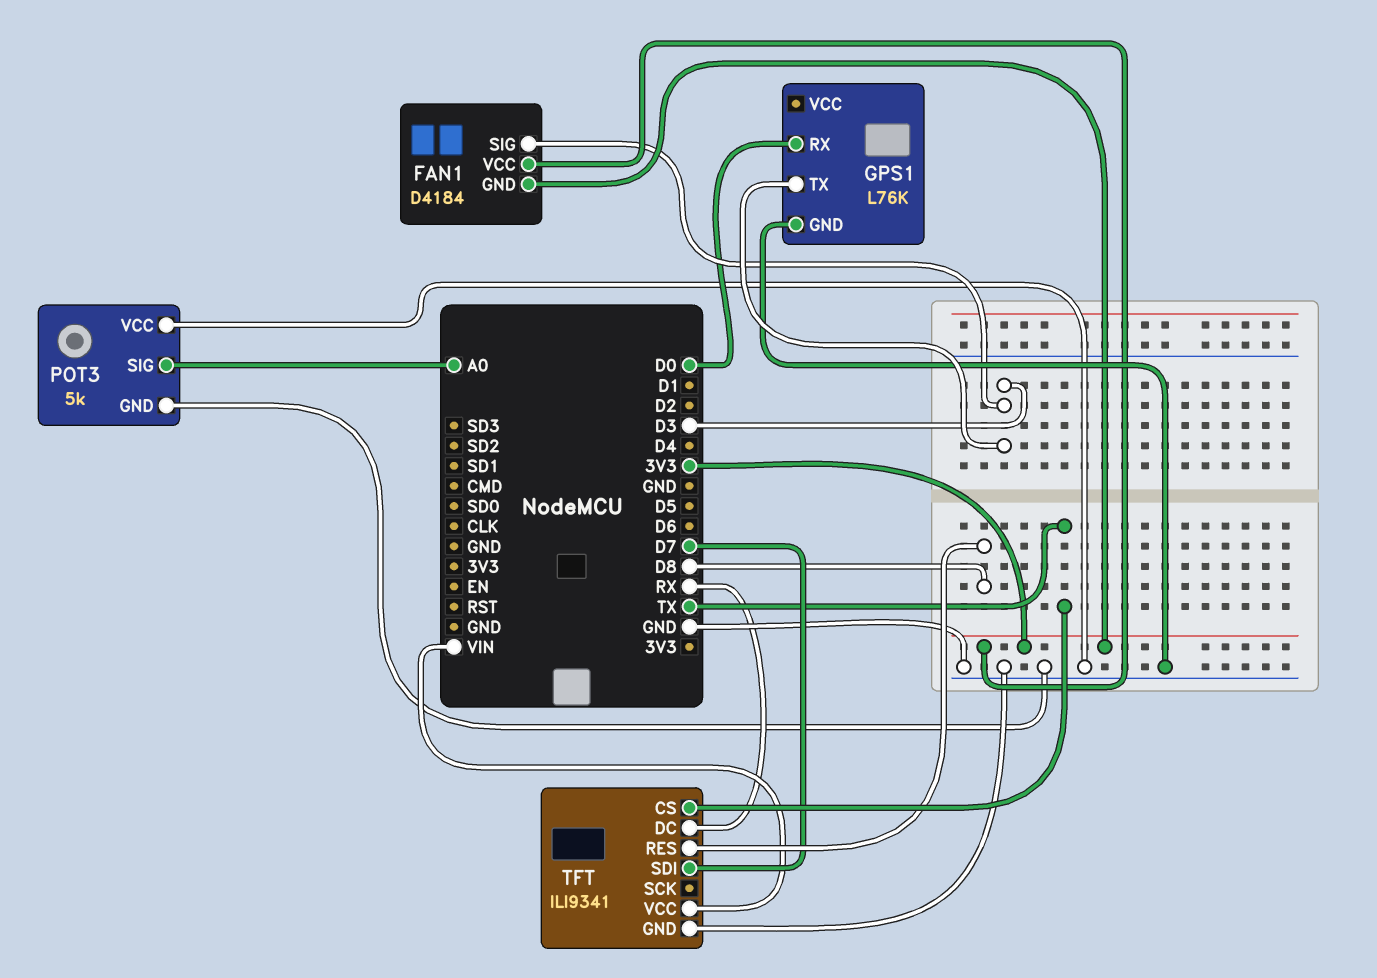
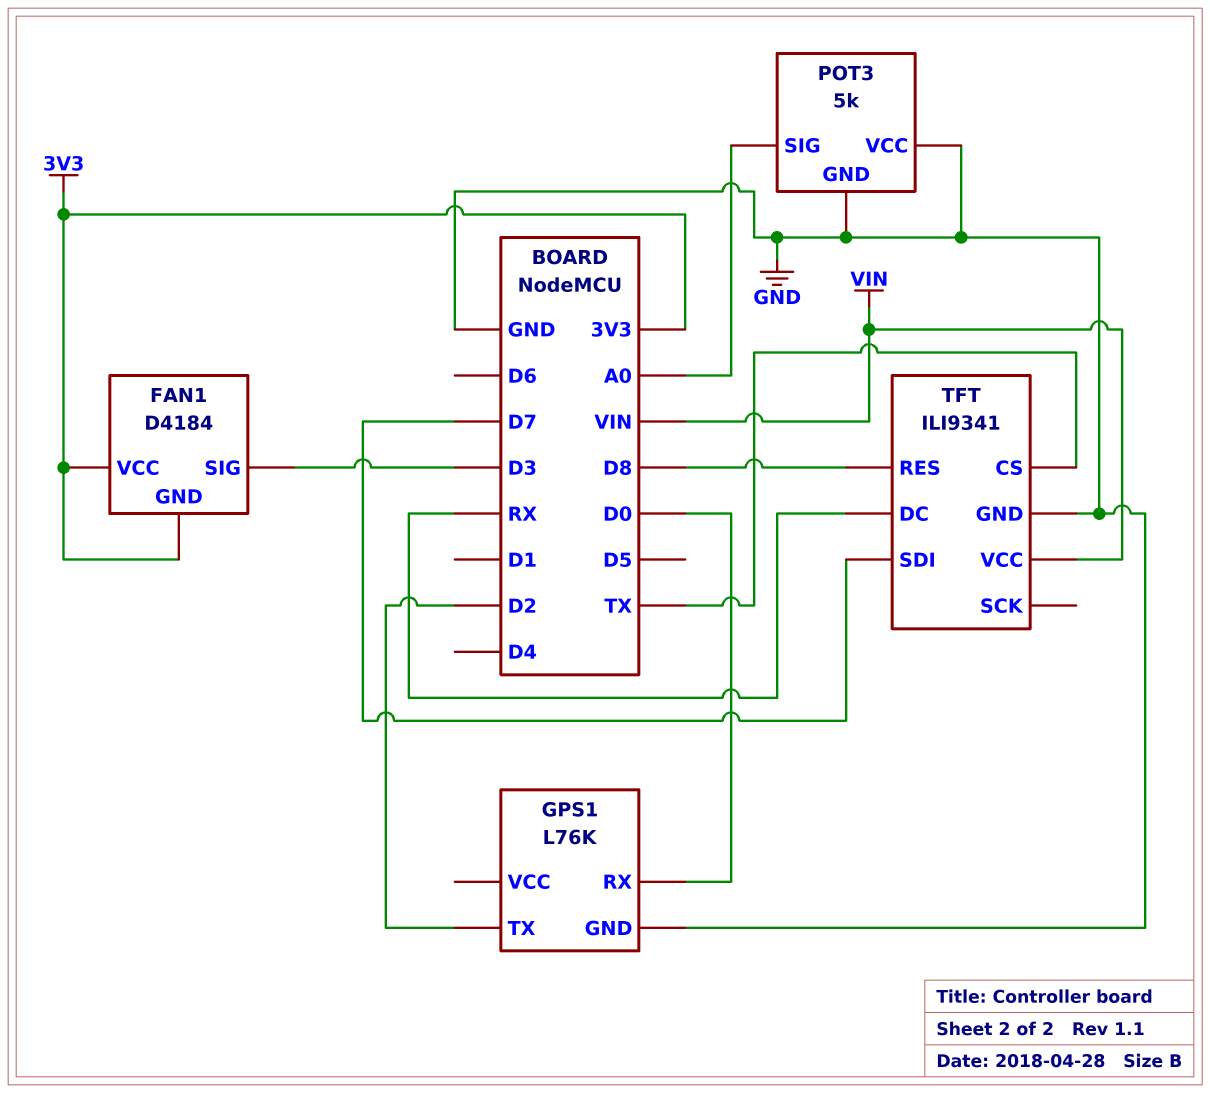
GPS1 pin TX: D3 -> D2

